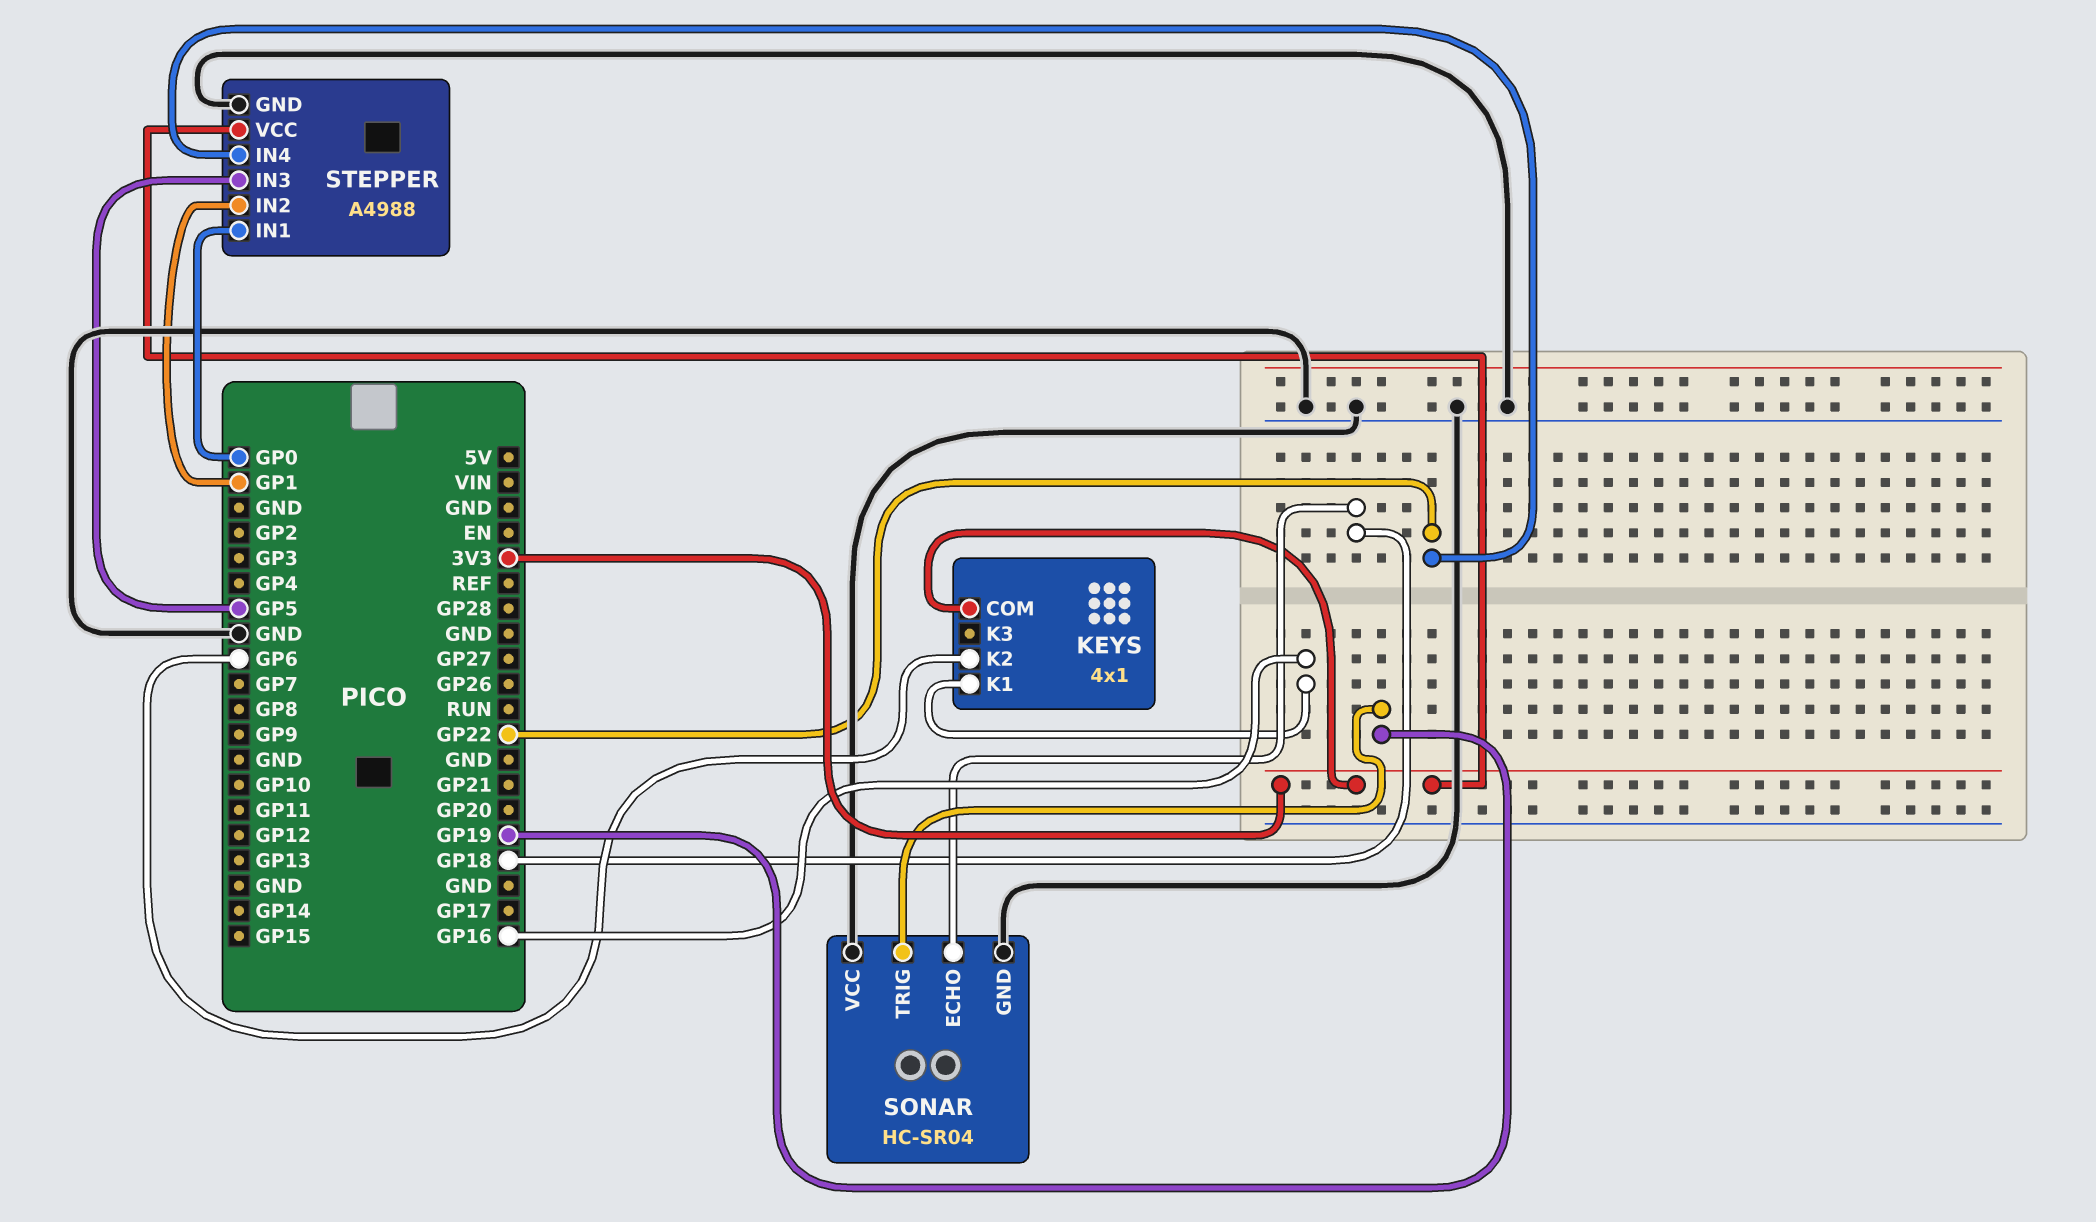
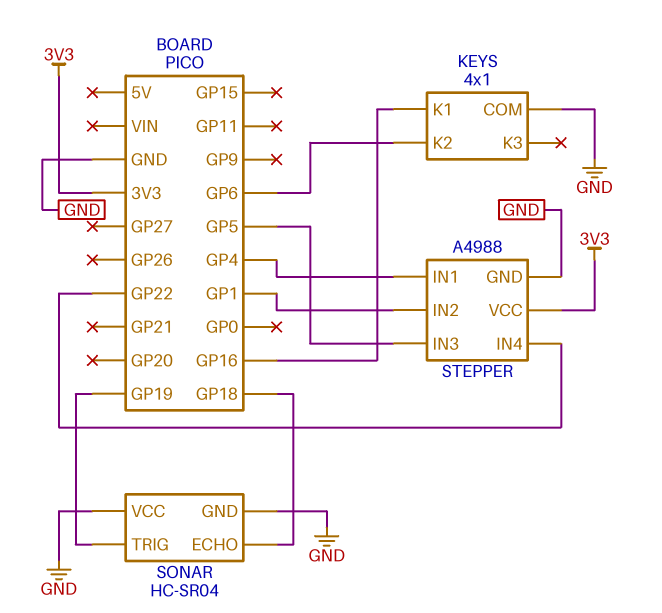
KEYS pin COM: 3V3 -> GND
STEPPER pin IN1: GP0 -> GP4

